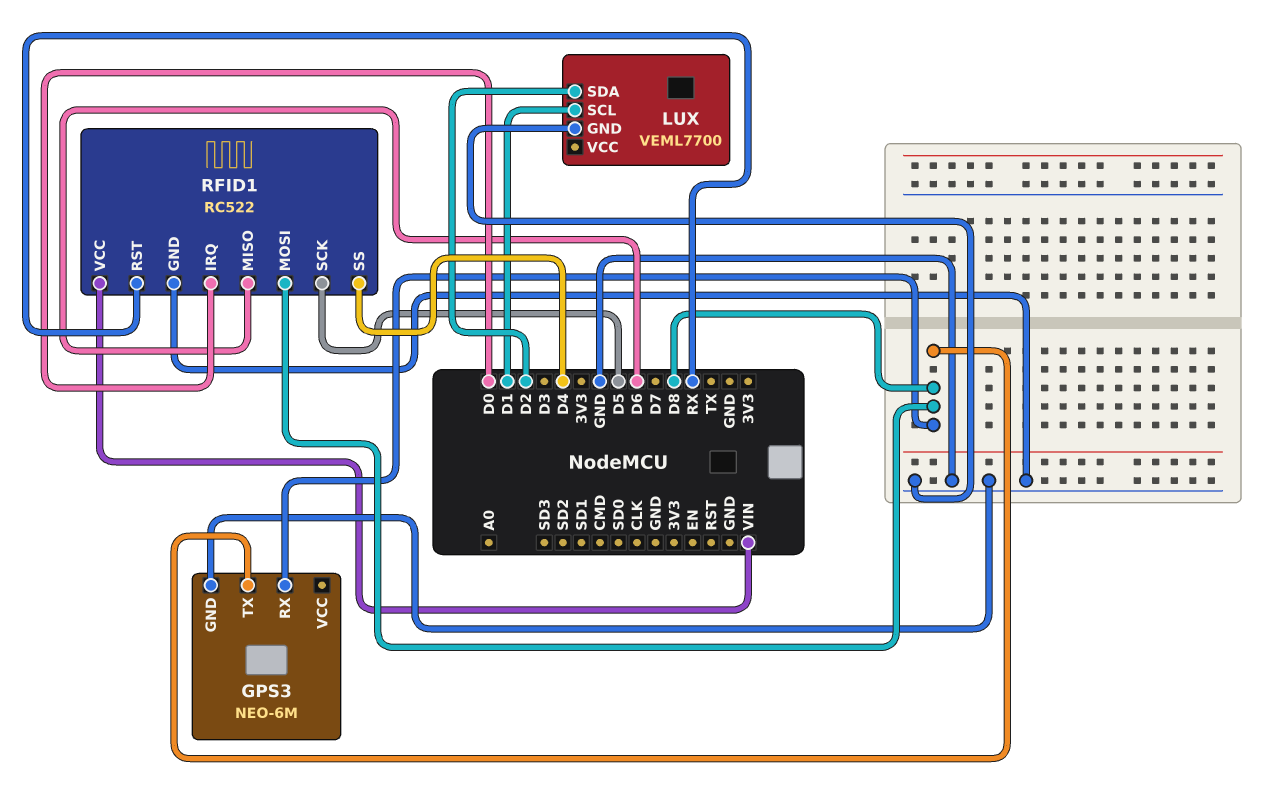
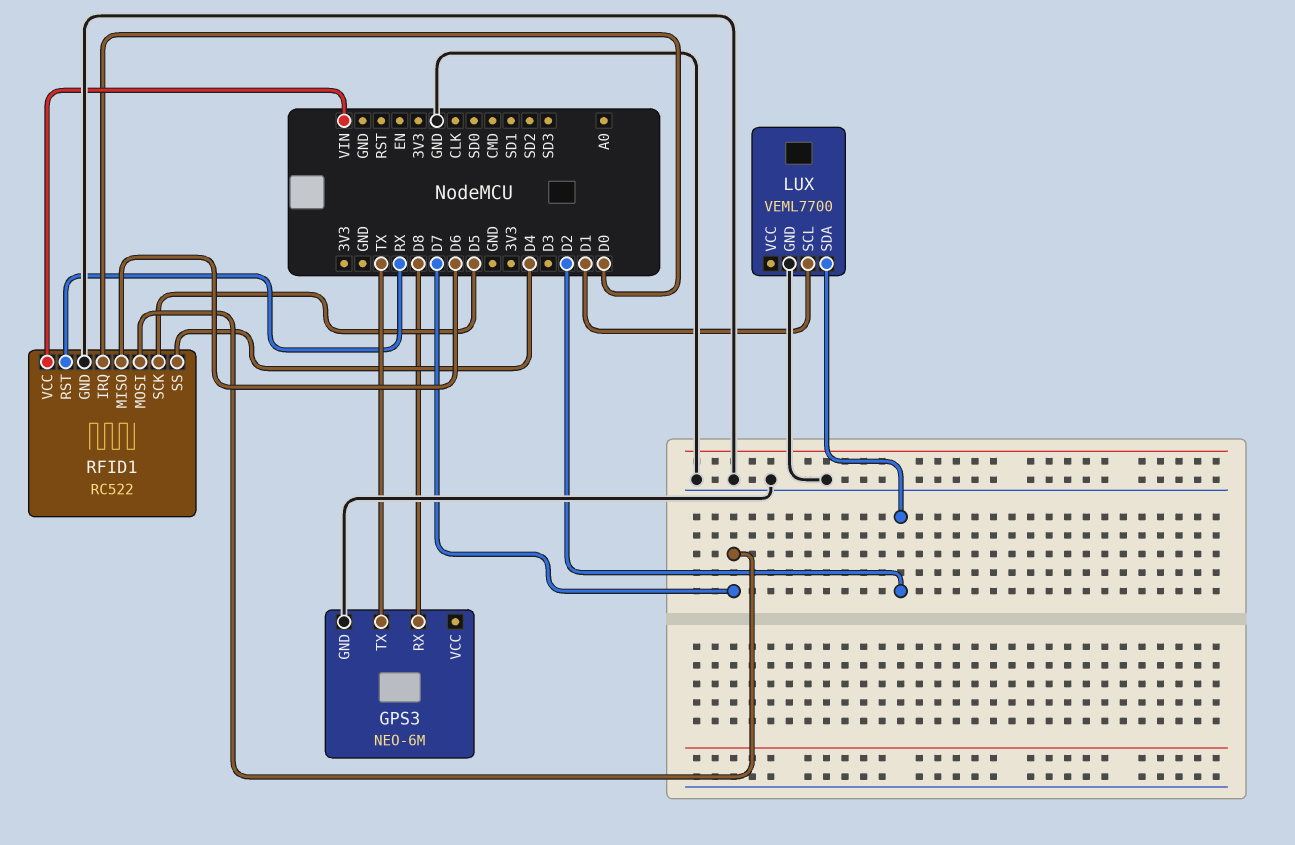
GPS3 pin TX: D8 -> TX
RFID1 pin MOSI: D8 -> D7

